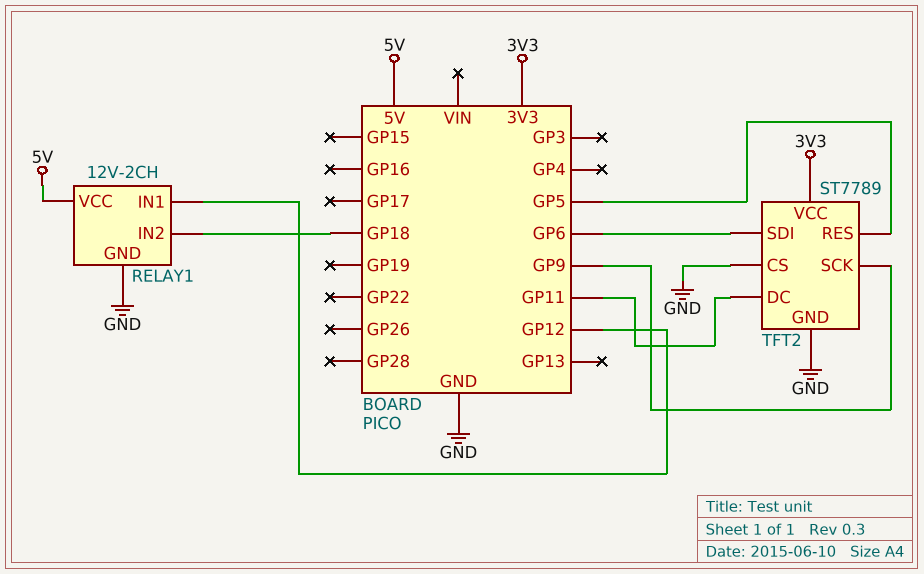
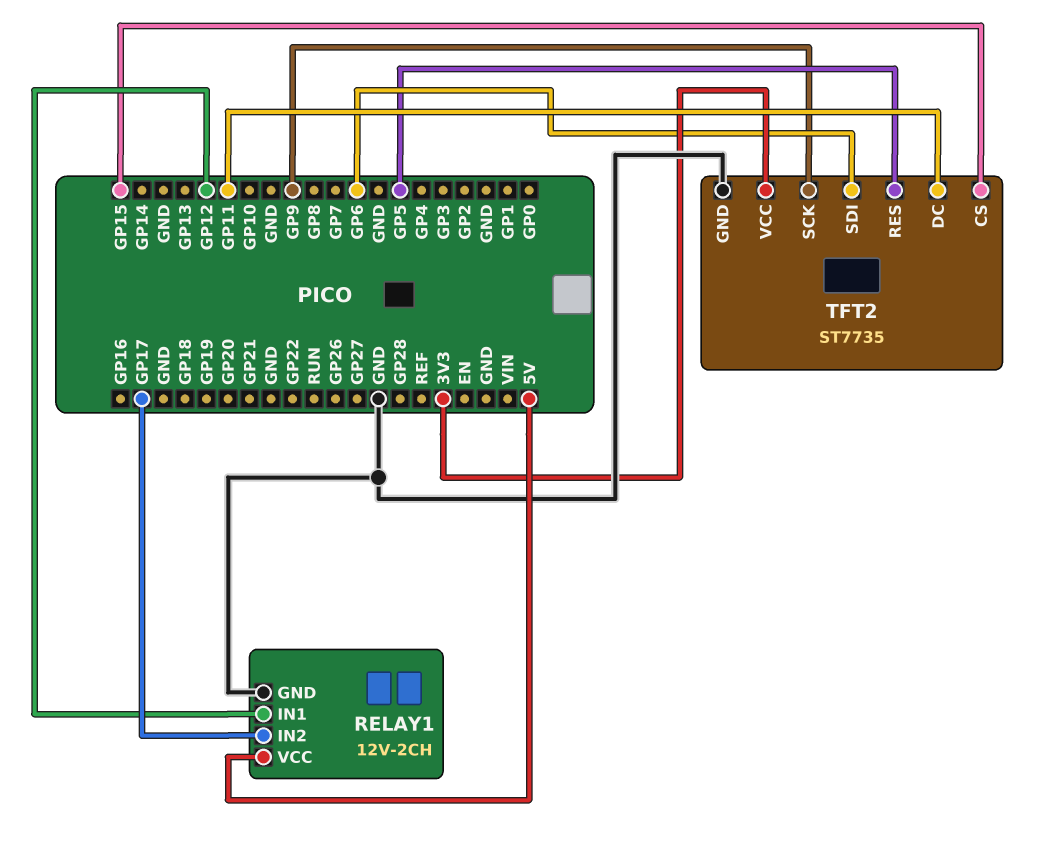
RELAY1 pin IN2: GP18 -> GP17
TFT2: ST7789 -> ST7735
TFT2 pin CS: GND -> GP15

